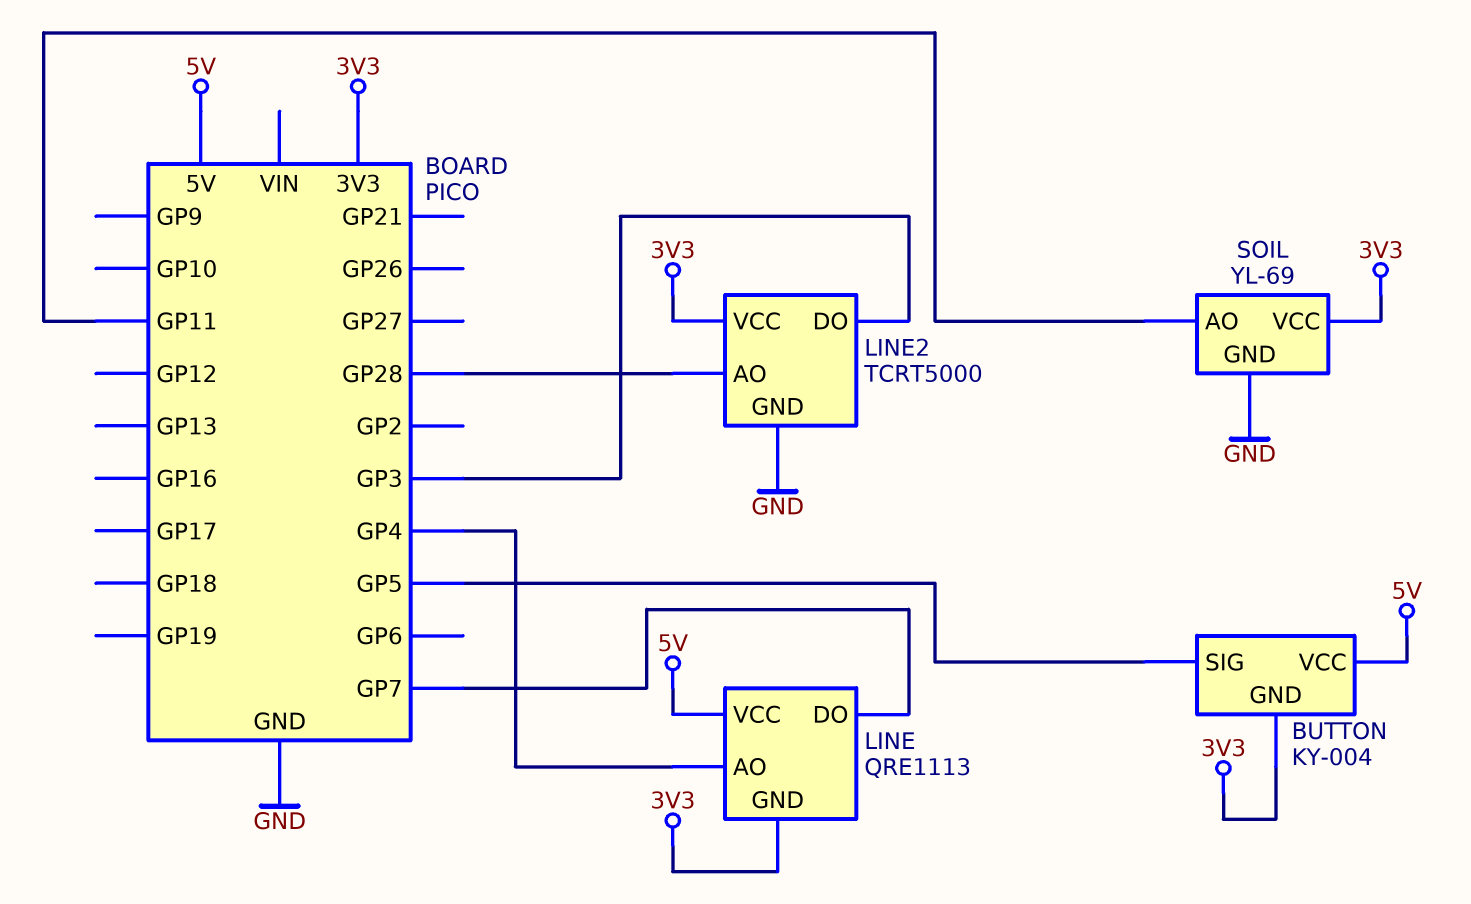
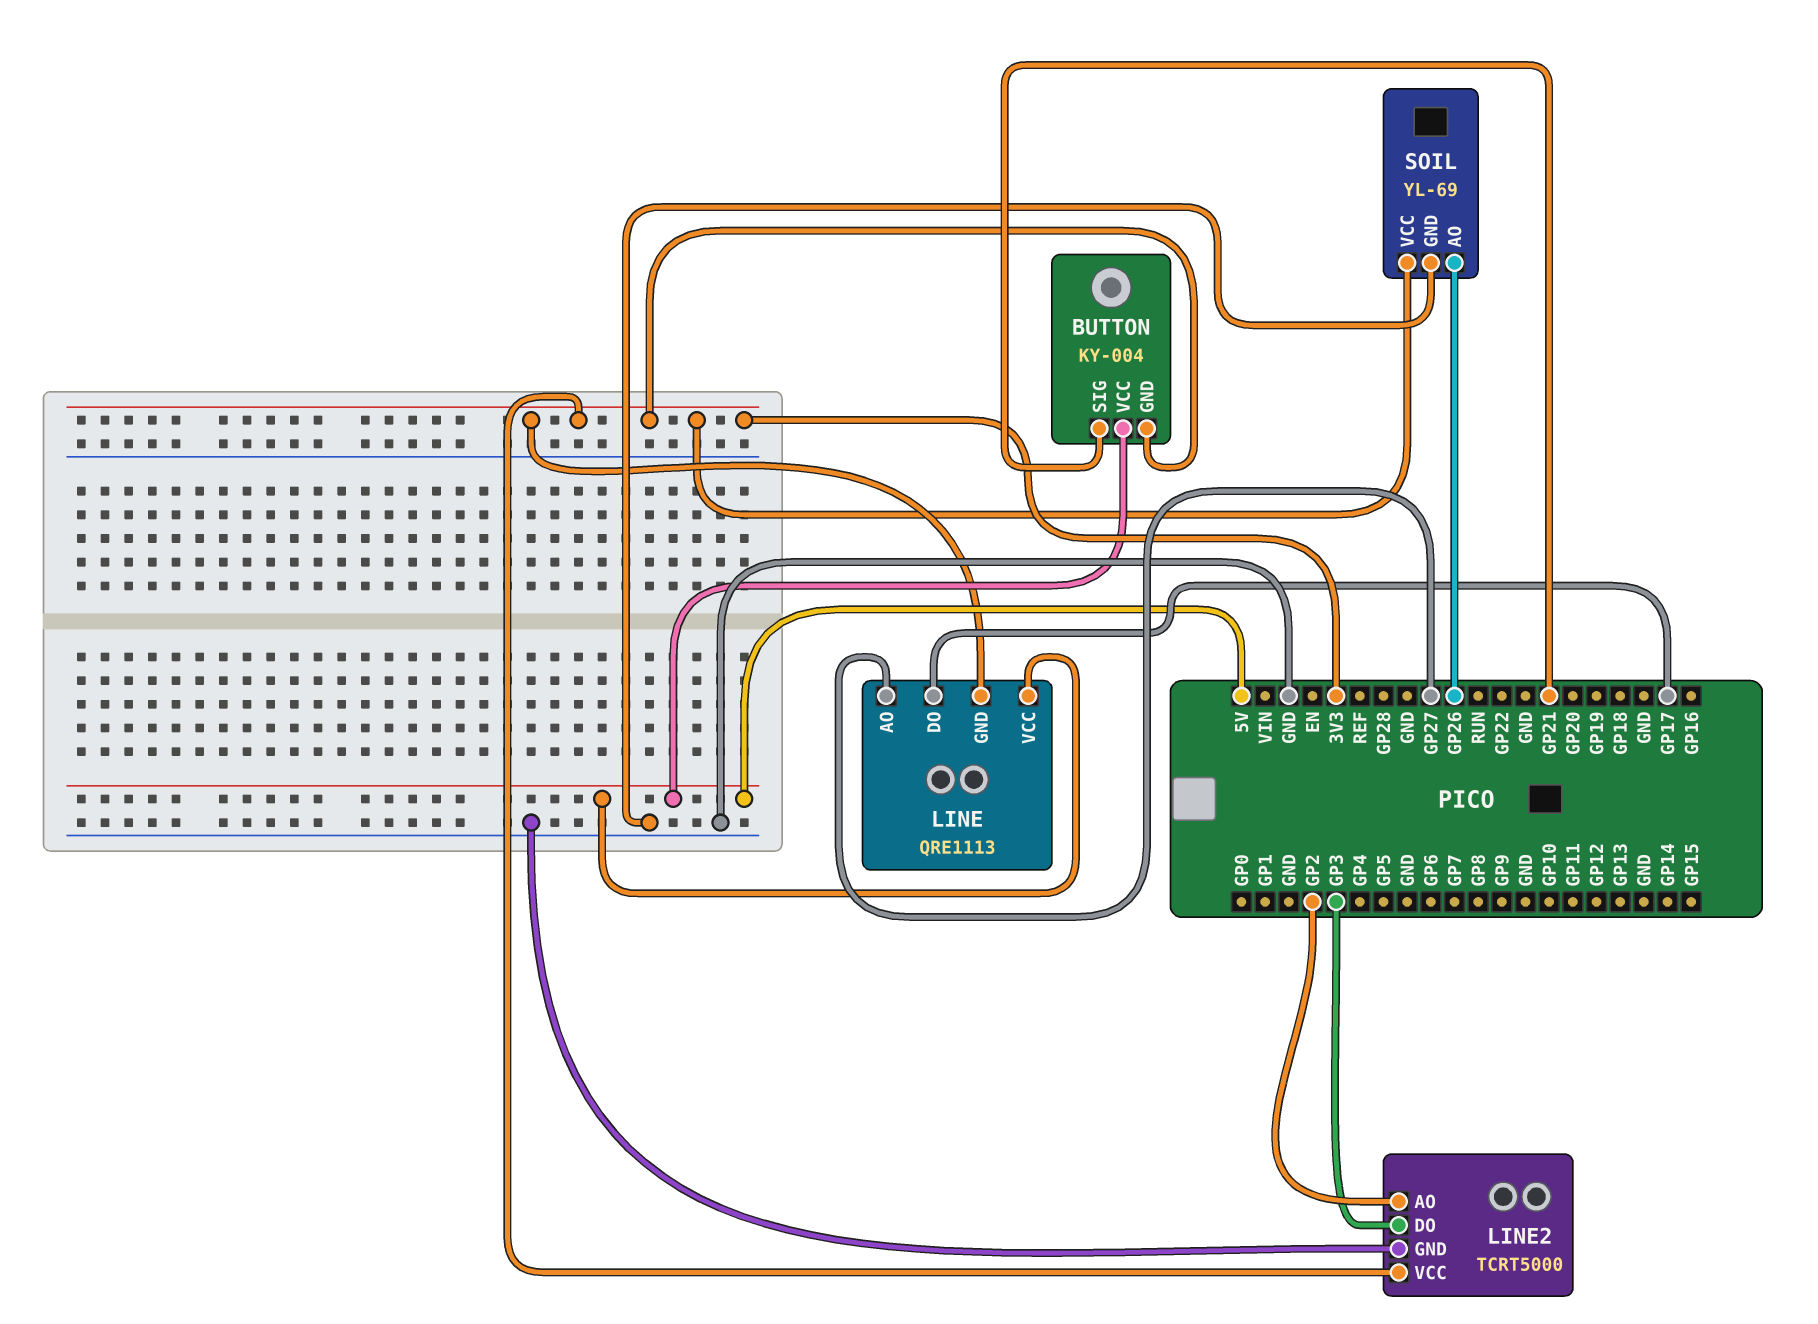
BUTTON pin SIG: GP5 -> GP21
LINE pin AO: GP4 -> GP27
LINE pin DO: GP7 -> GP17
LINE2 pin AO: GP28 -> GP2
SOIL pin AO: GP11 -> GP26

